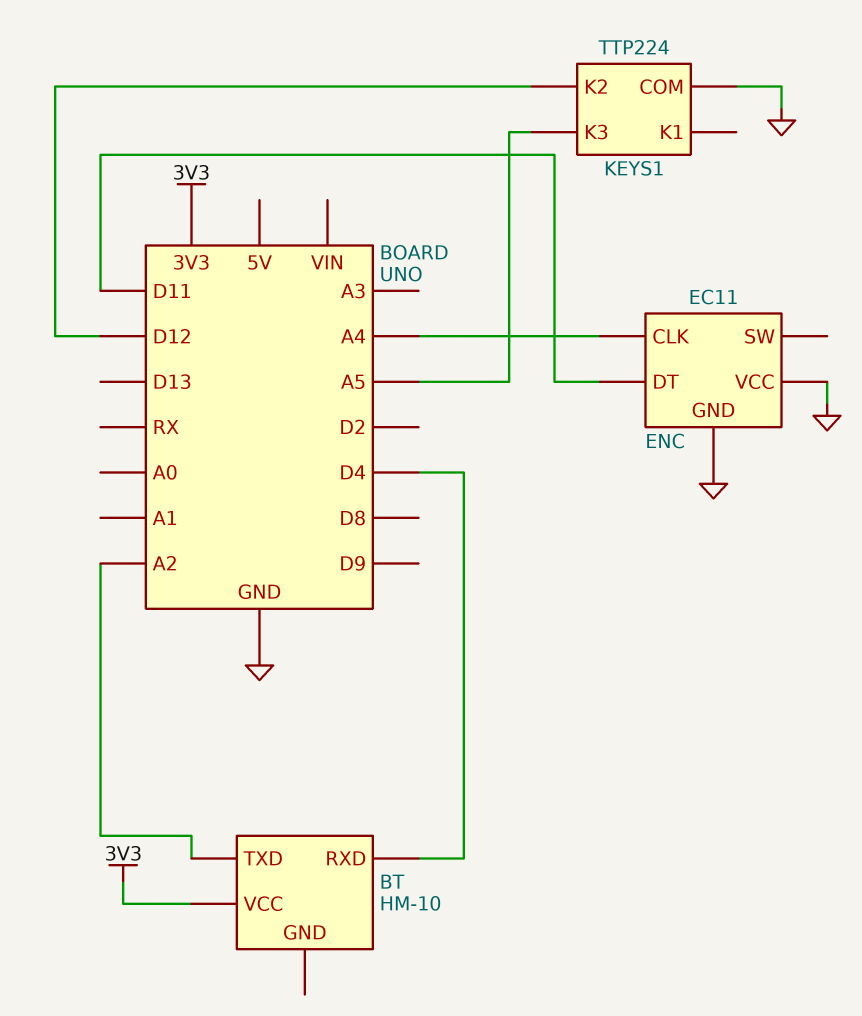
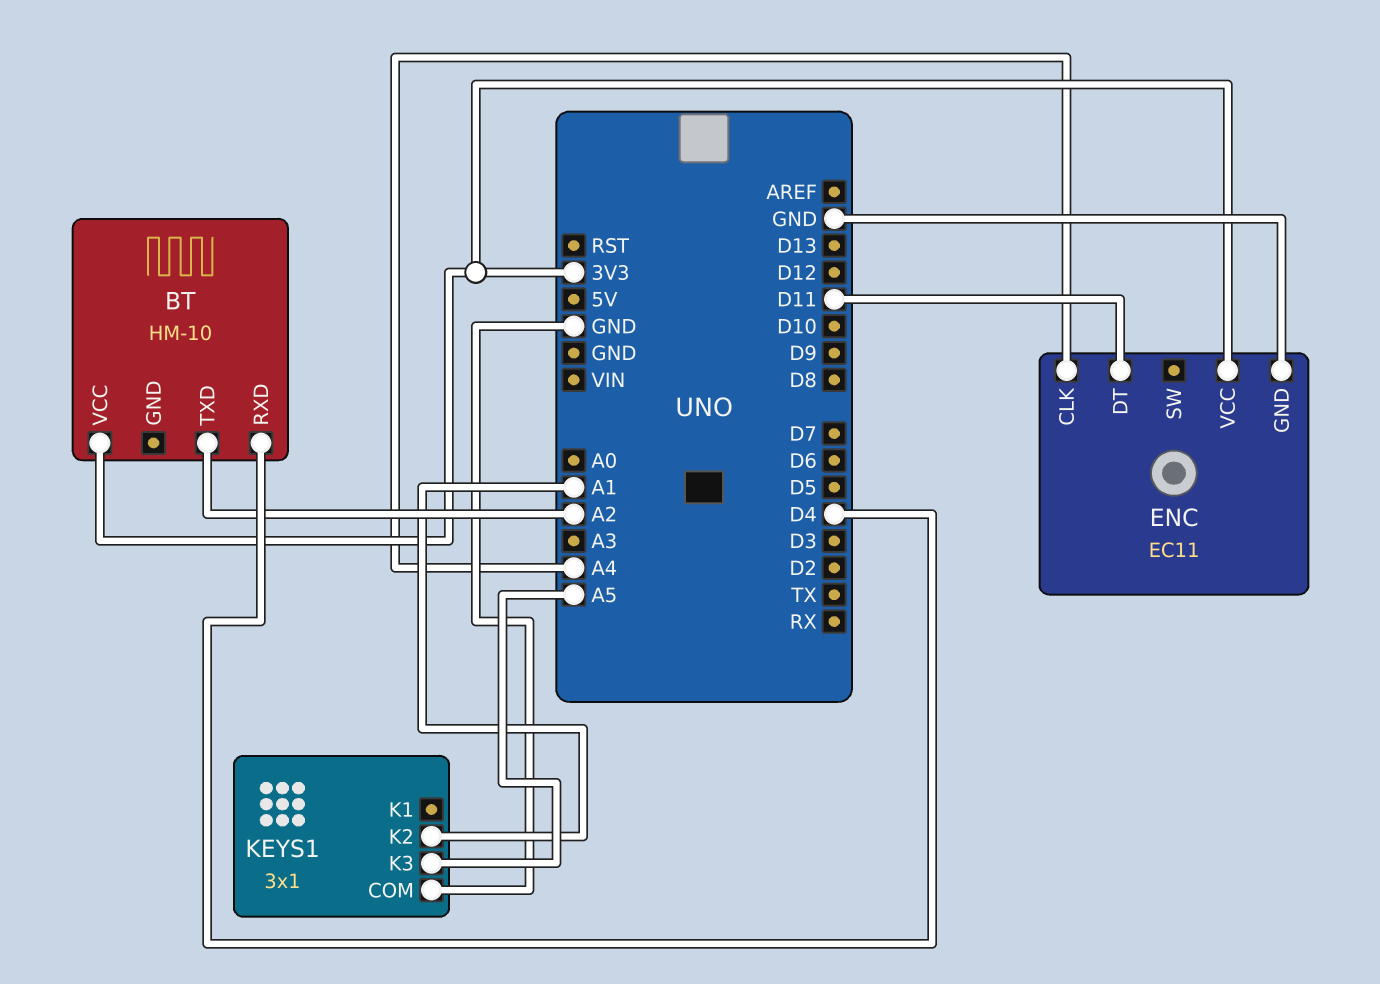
ENC pin VCC: GND -> 3V3
KEYS1: TTP224 -> 3x1
KEYS1 pin K2: D12 -> A1

